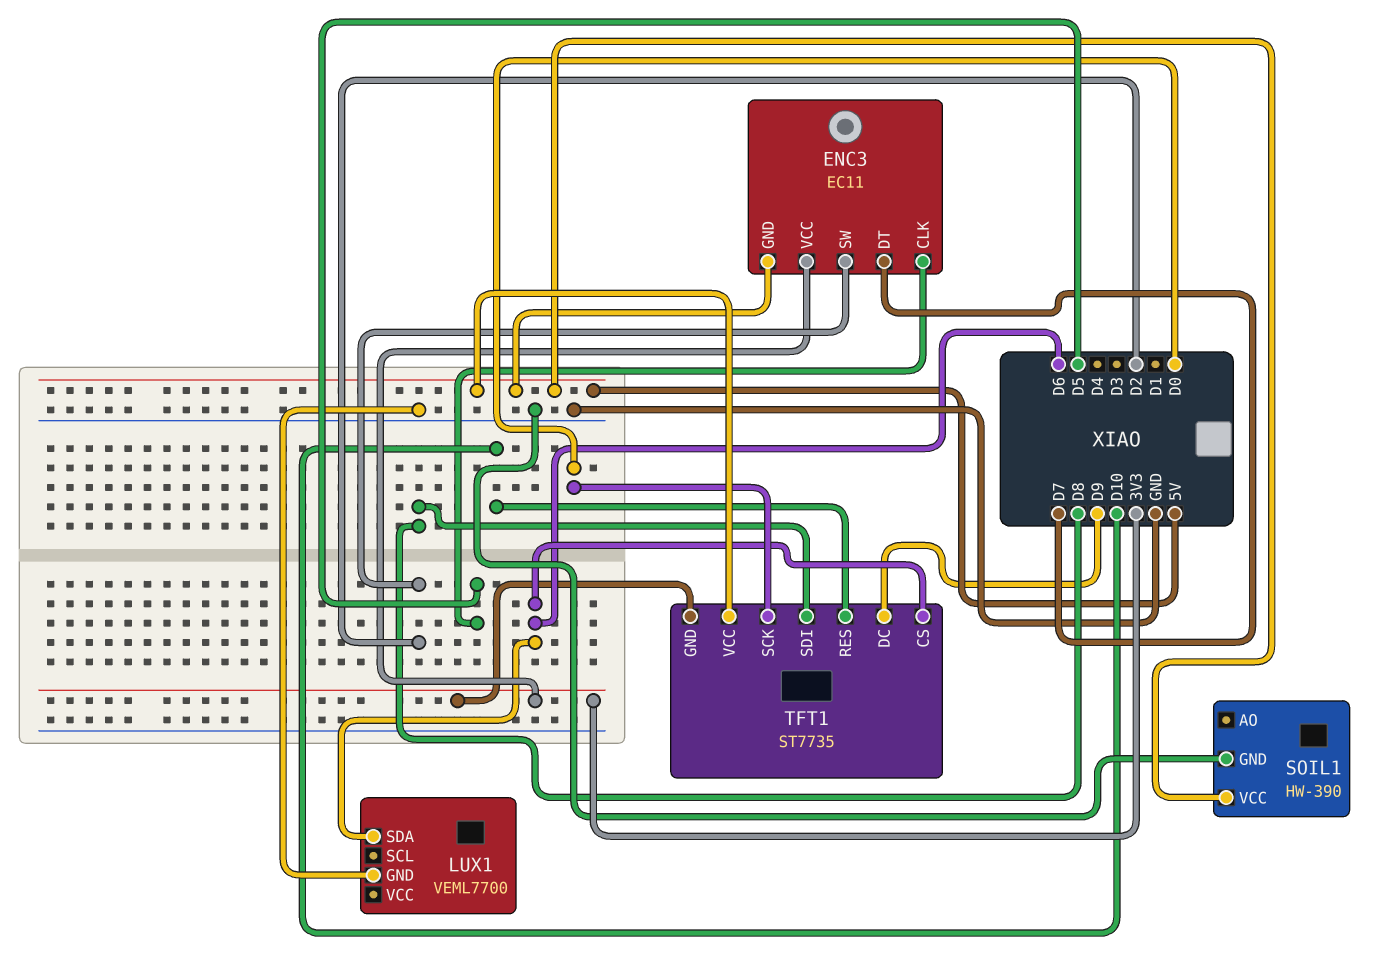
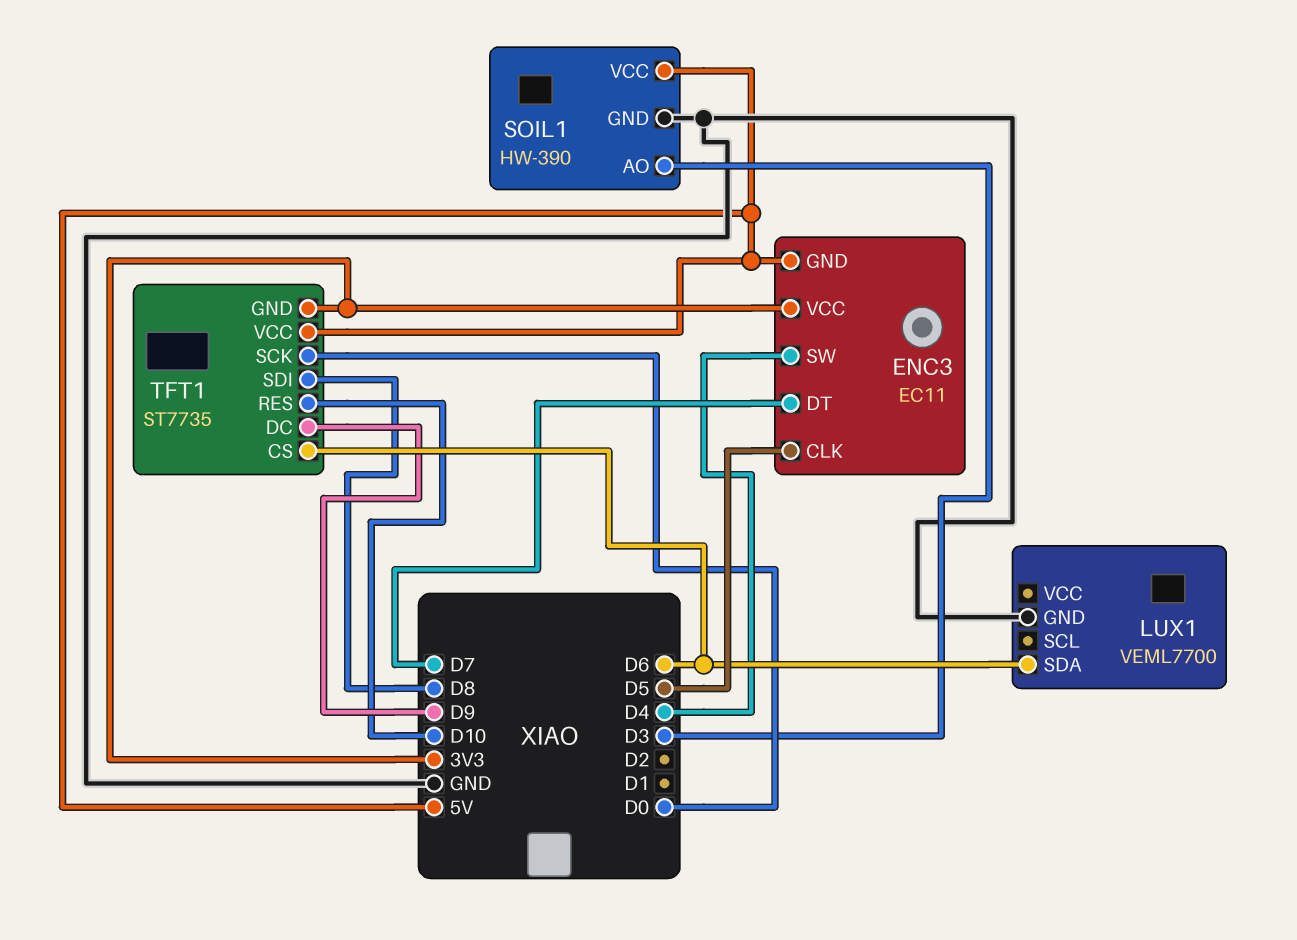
ENC3 pin SW: D2 -> D4
SOIL1 pin AO: none -> D3

